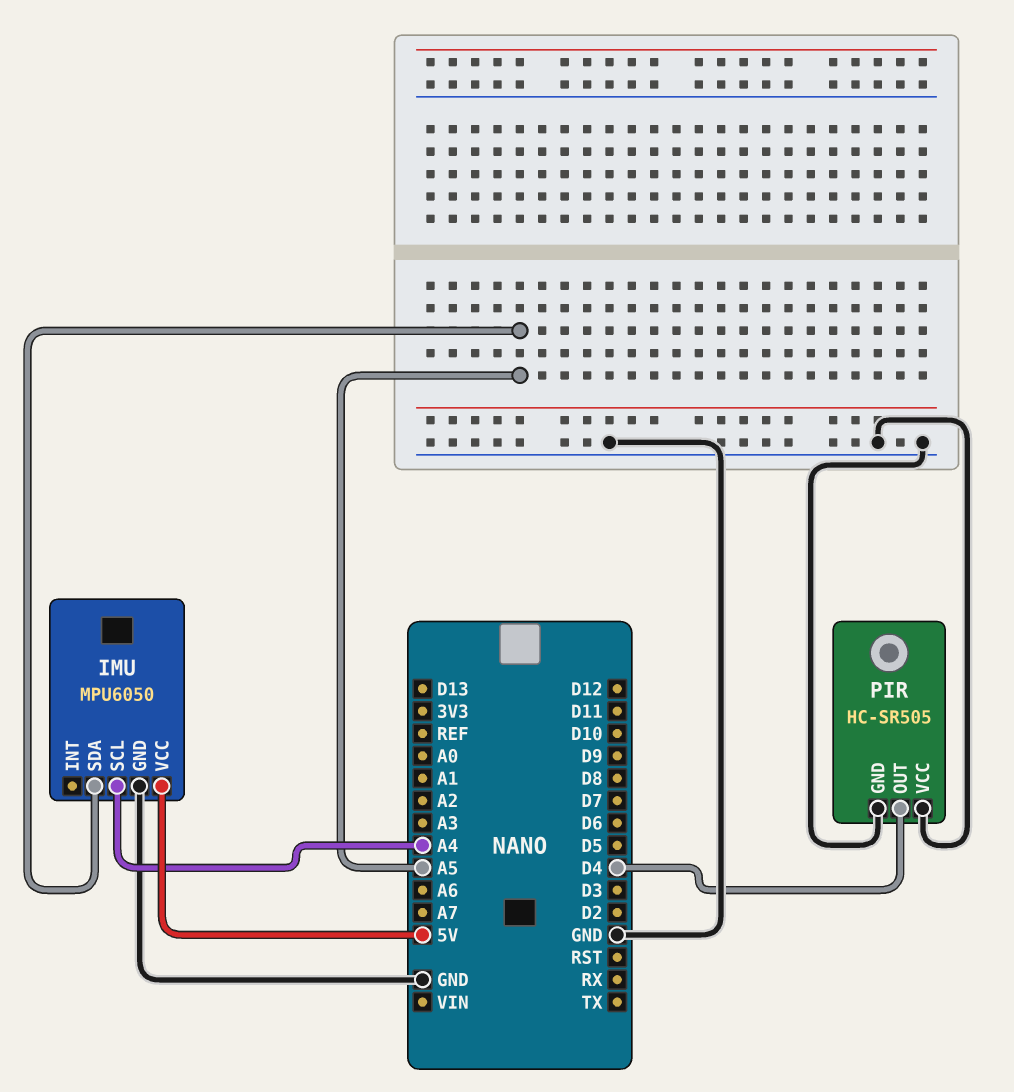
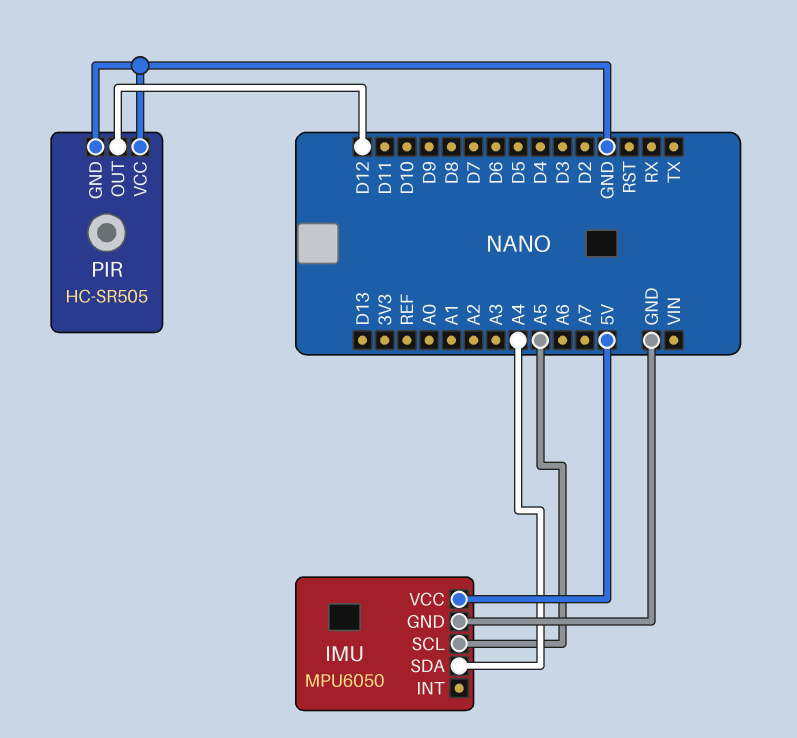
IMU pin SCL: A4 -> A5
IMU pin SDA: A5 -> A4
PIR pin OUT: D4 -> D12

